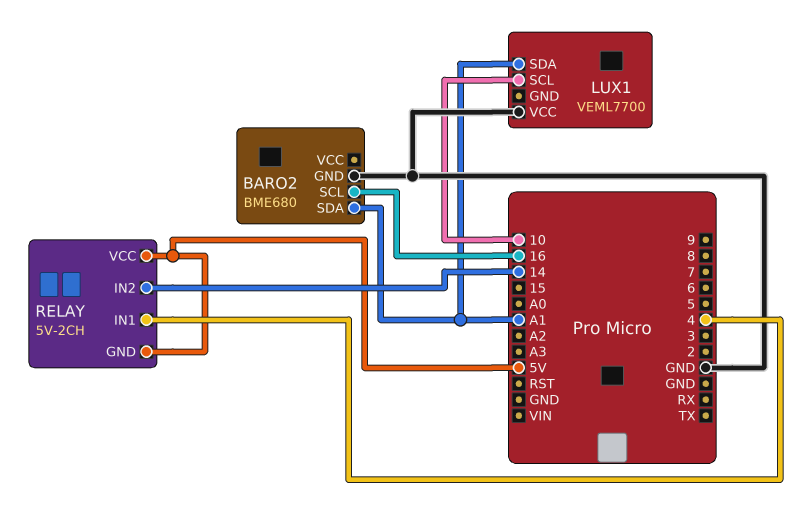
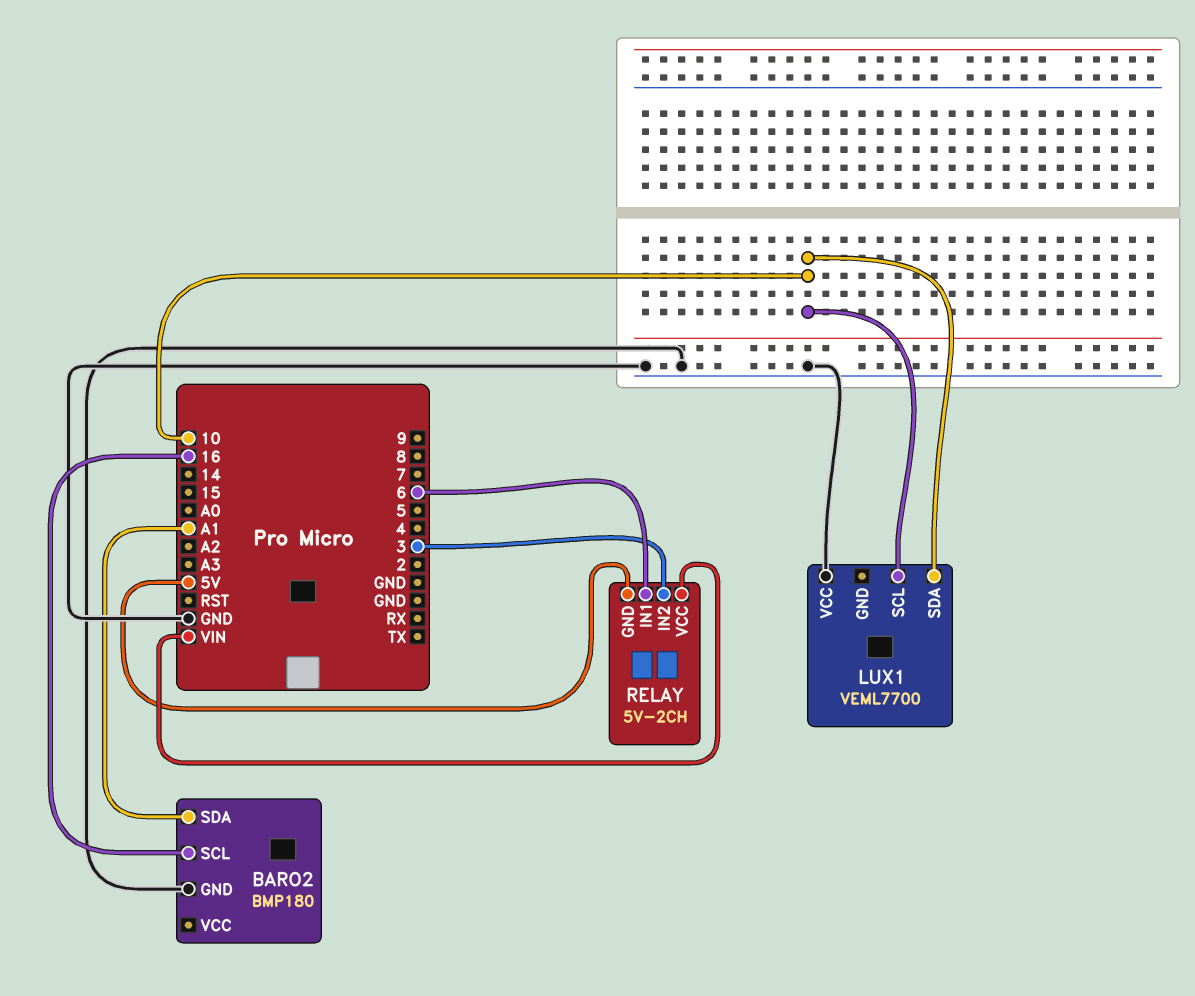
BARO2: BME680 -> BMP180
LUX1 pin SDA: A1 -> 10
RELAY pin IN1: 4 -> 6
RELAY pin IN2: 14 -> 3
RELAY pin VCC: 5V -> VIN

